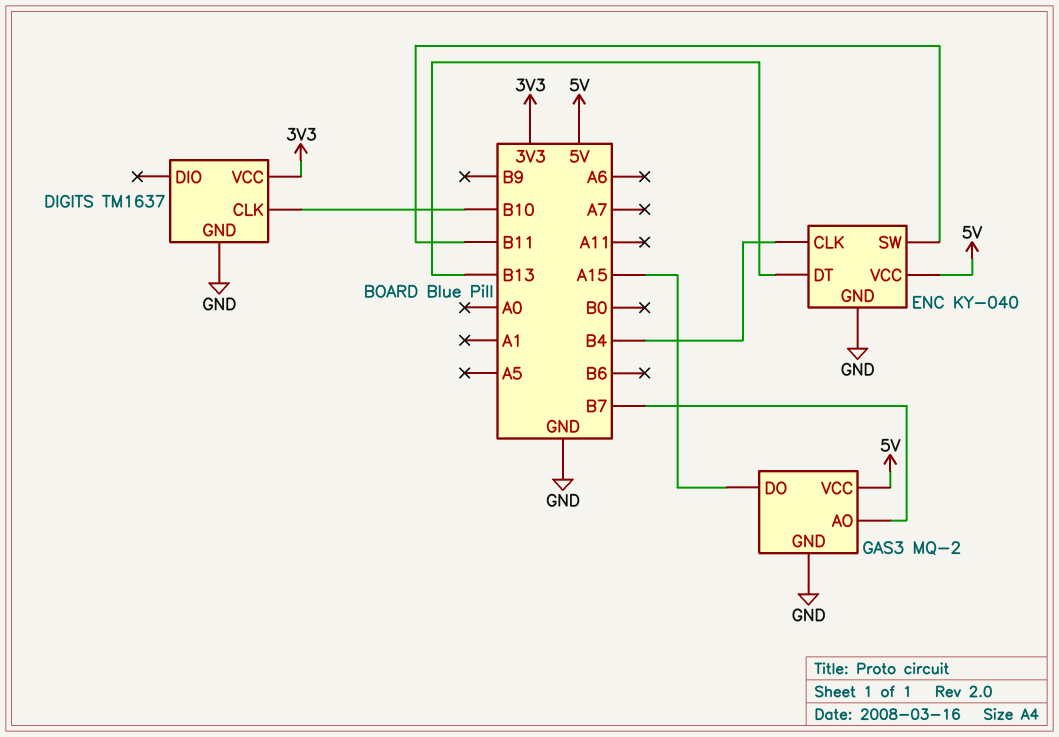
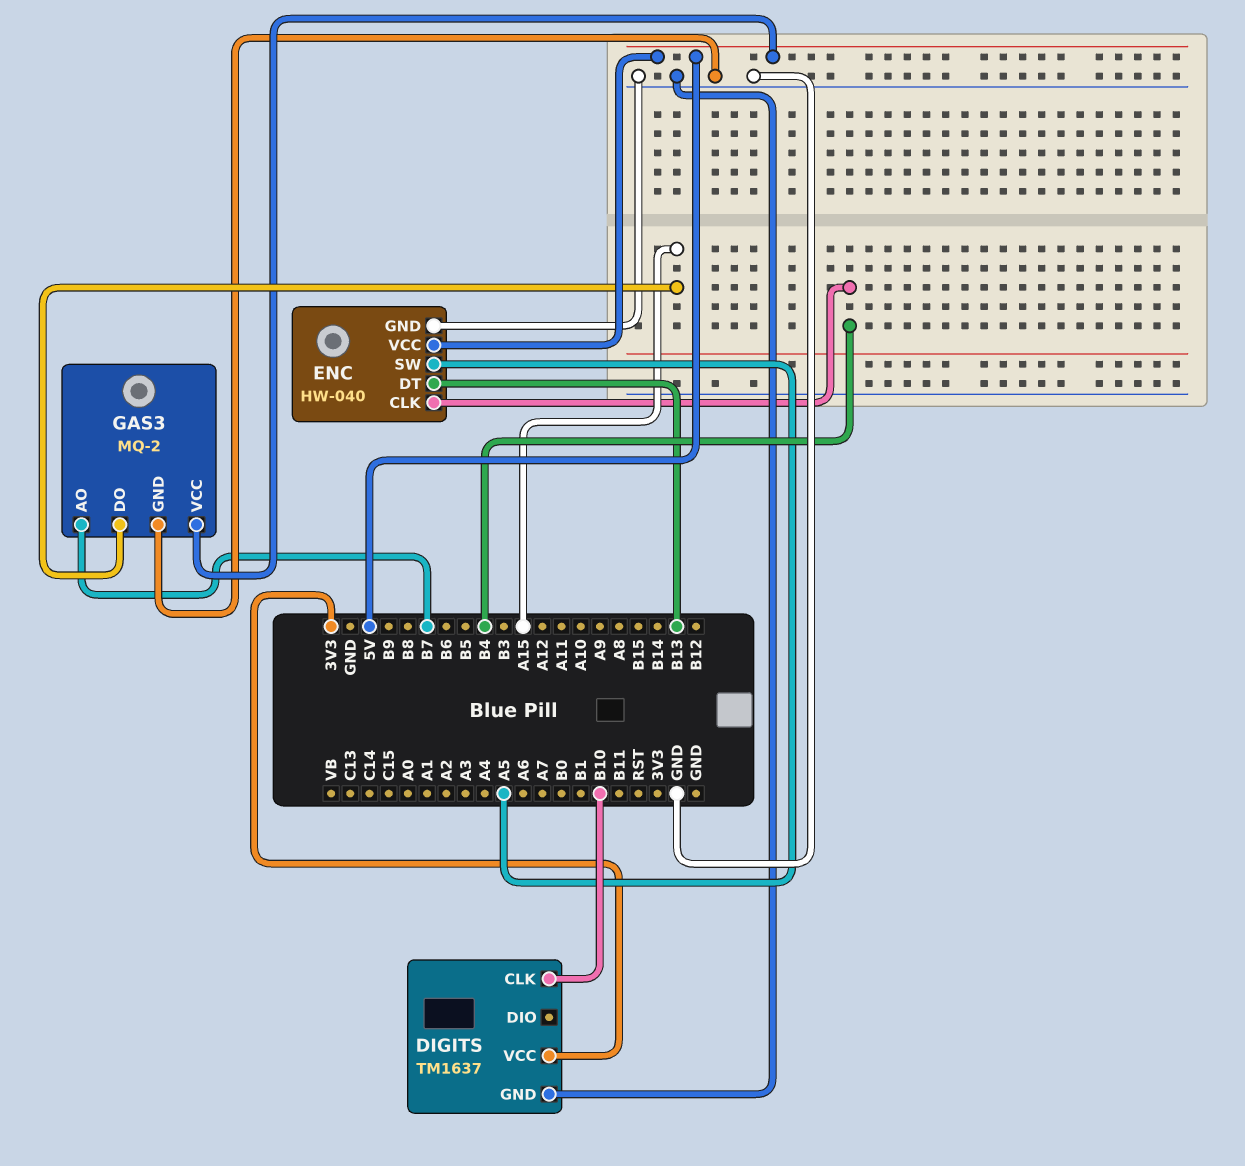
ENC: KY-040 -> HW-040
ENC pin SW: B11 -> A5

